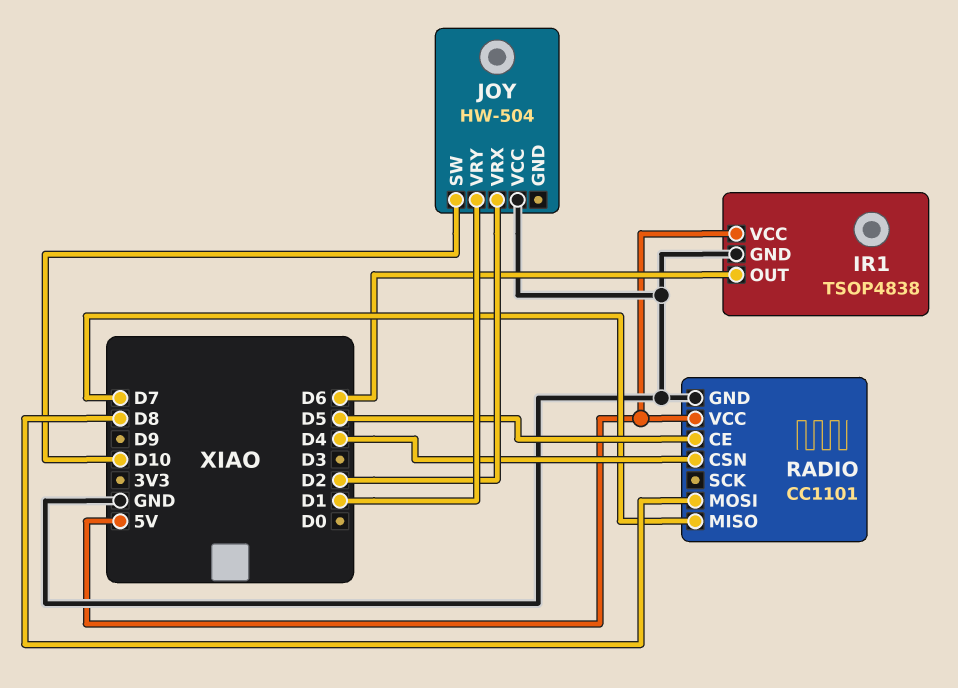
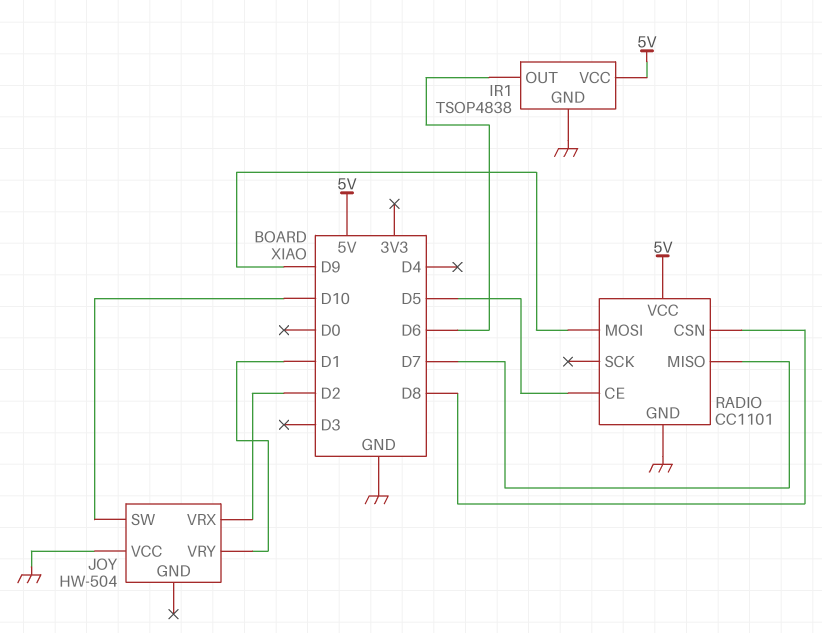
RADIO pin CSN: D4 -> D8
RADIO pin MOSI: D8 -> D9

